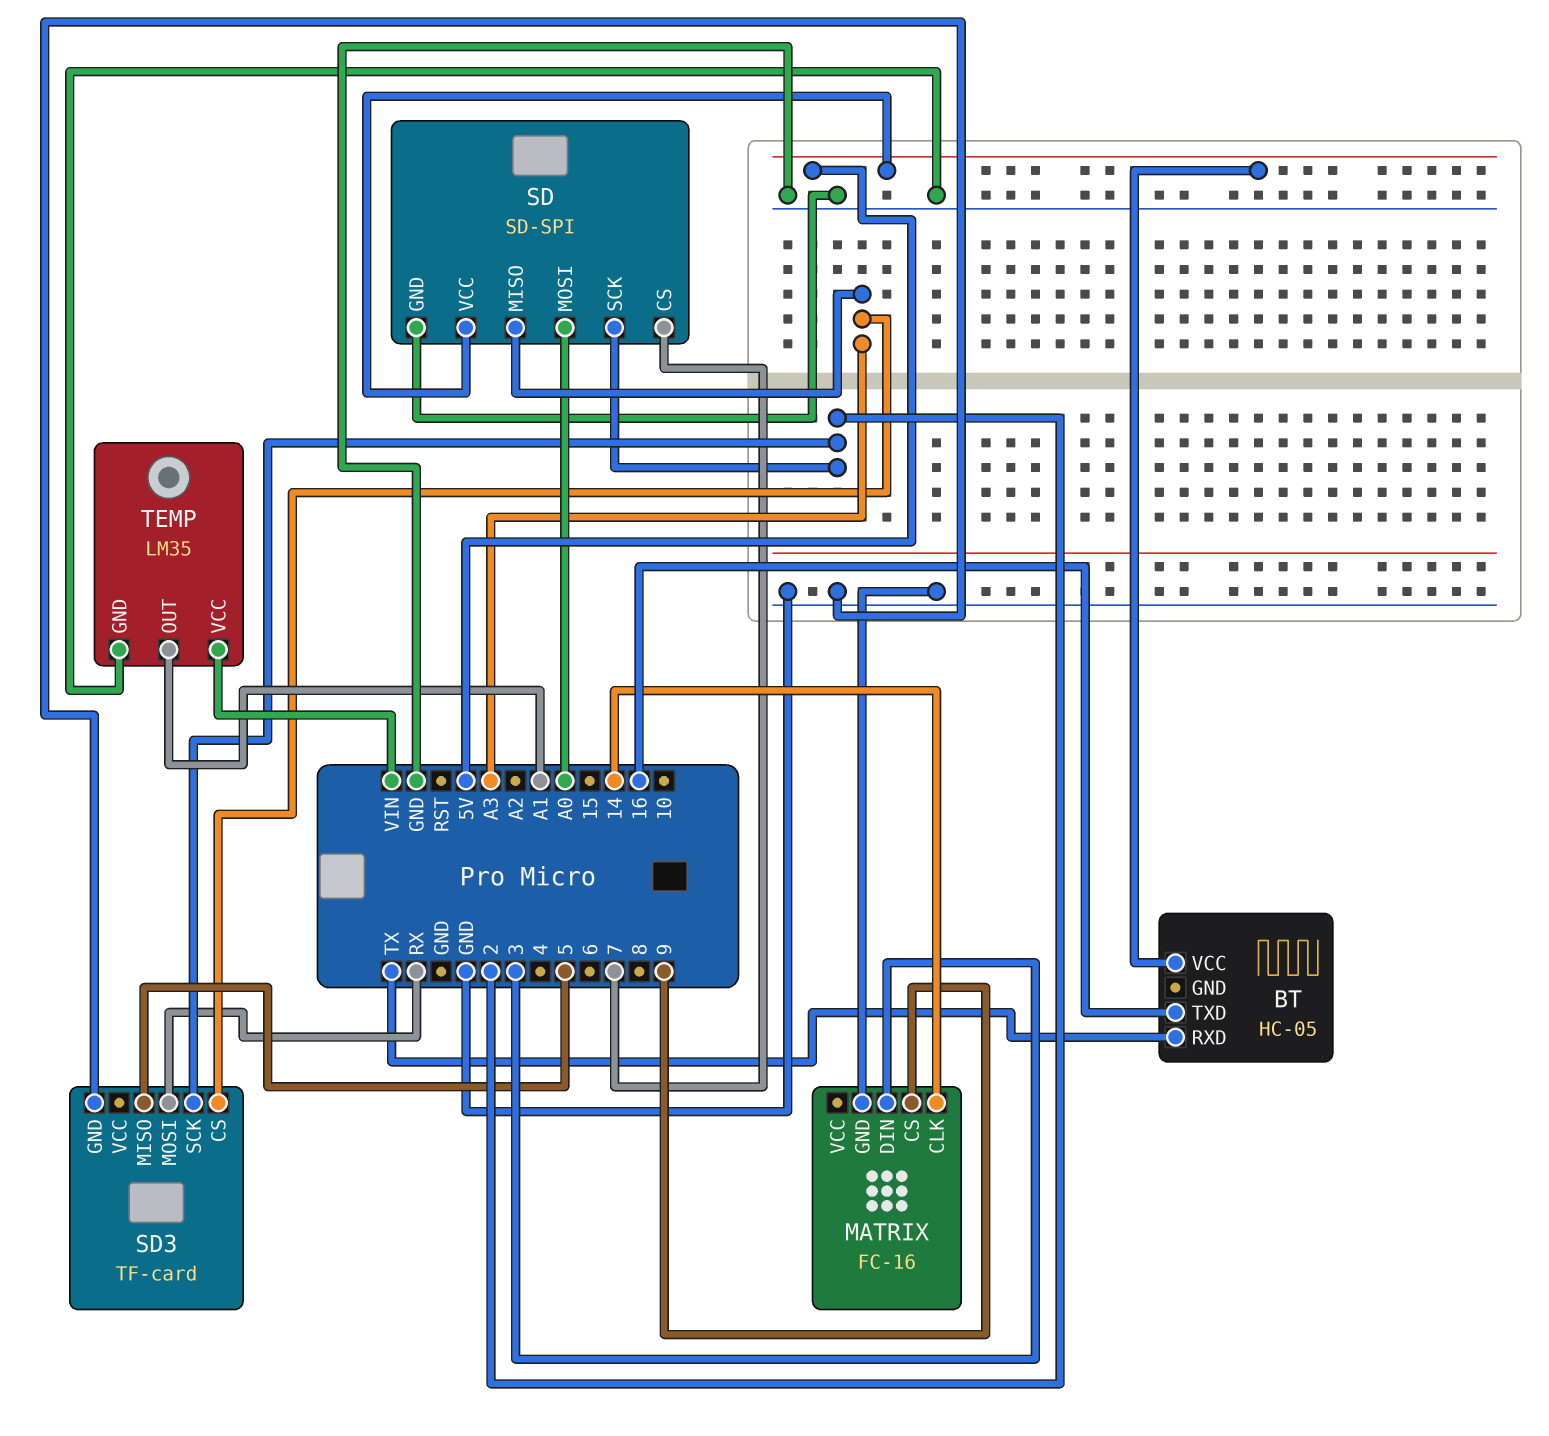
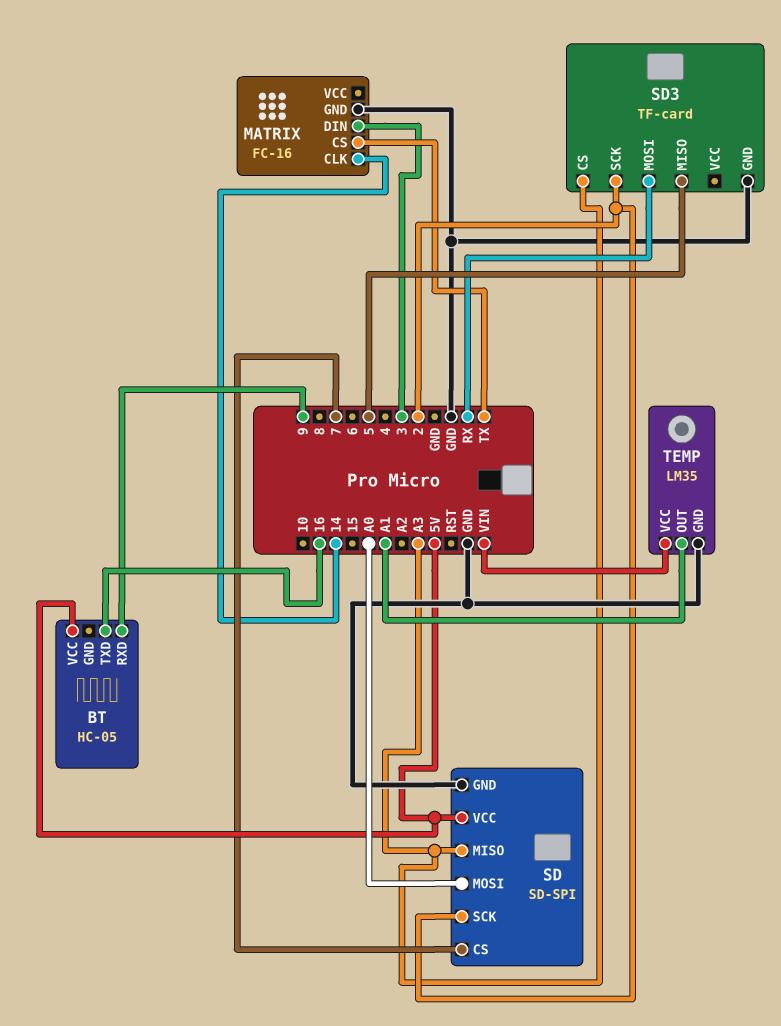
BT pin RXD: TX -> 9
MATRIX pin CS: 9 -> TX

